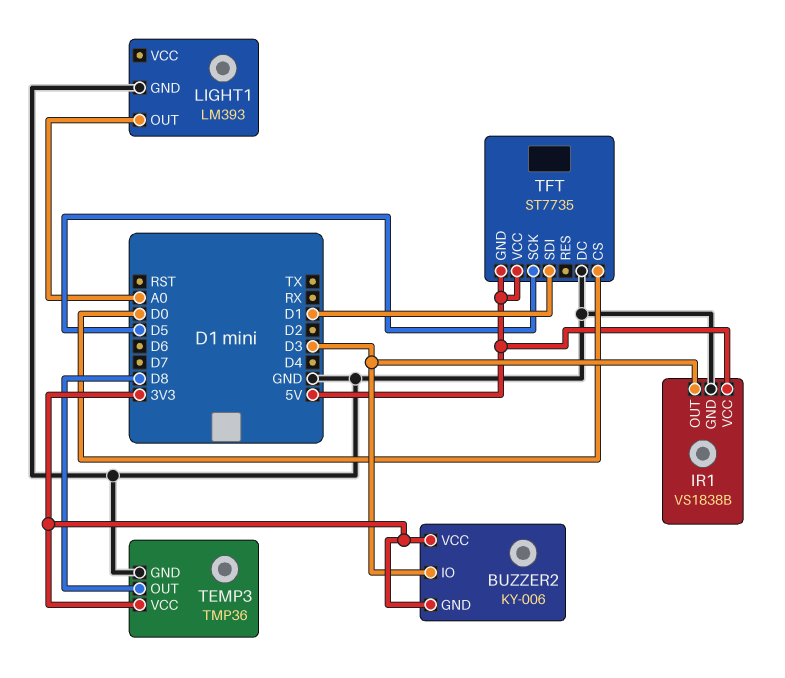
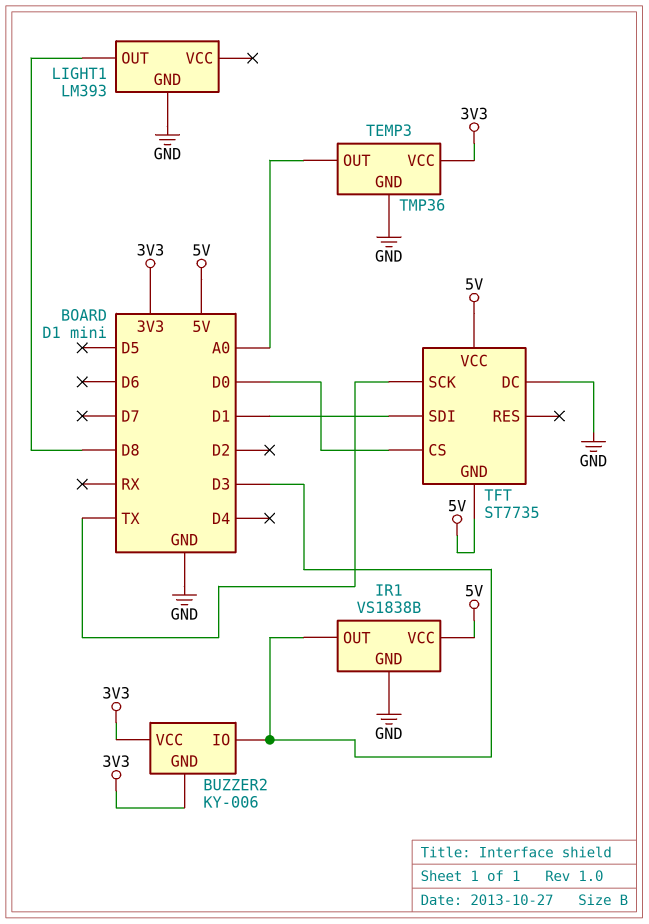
LIGHT1 pin OUT: A0 -> D8
TEMP3 pin OUT: D8 -> A0
TFT pin SCK: D5 -> TX

